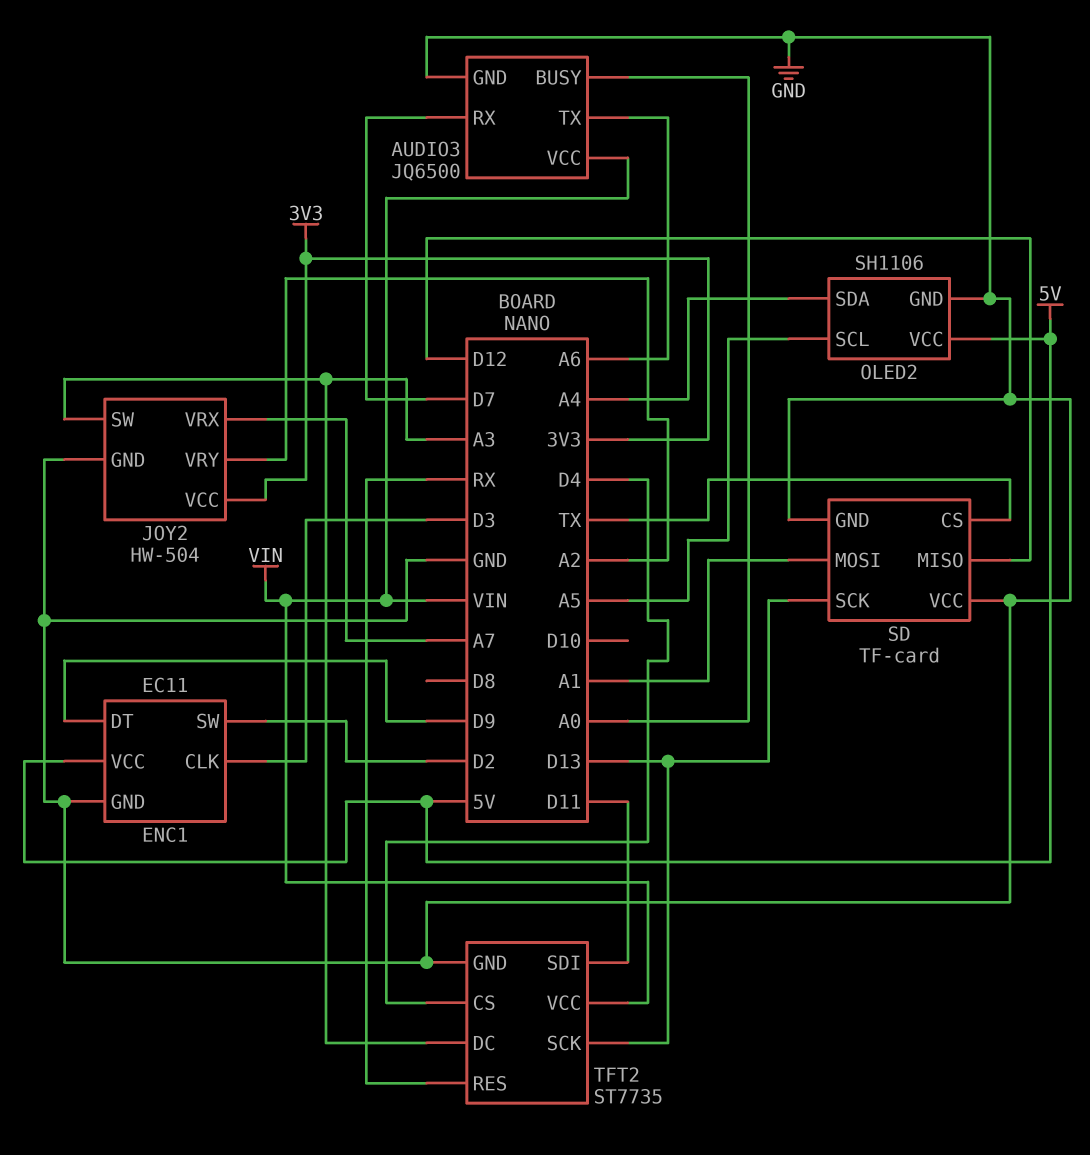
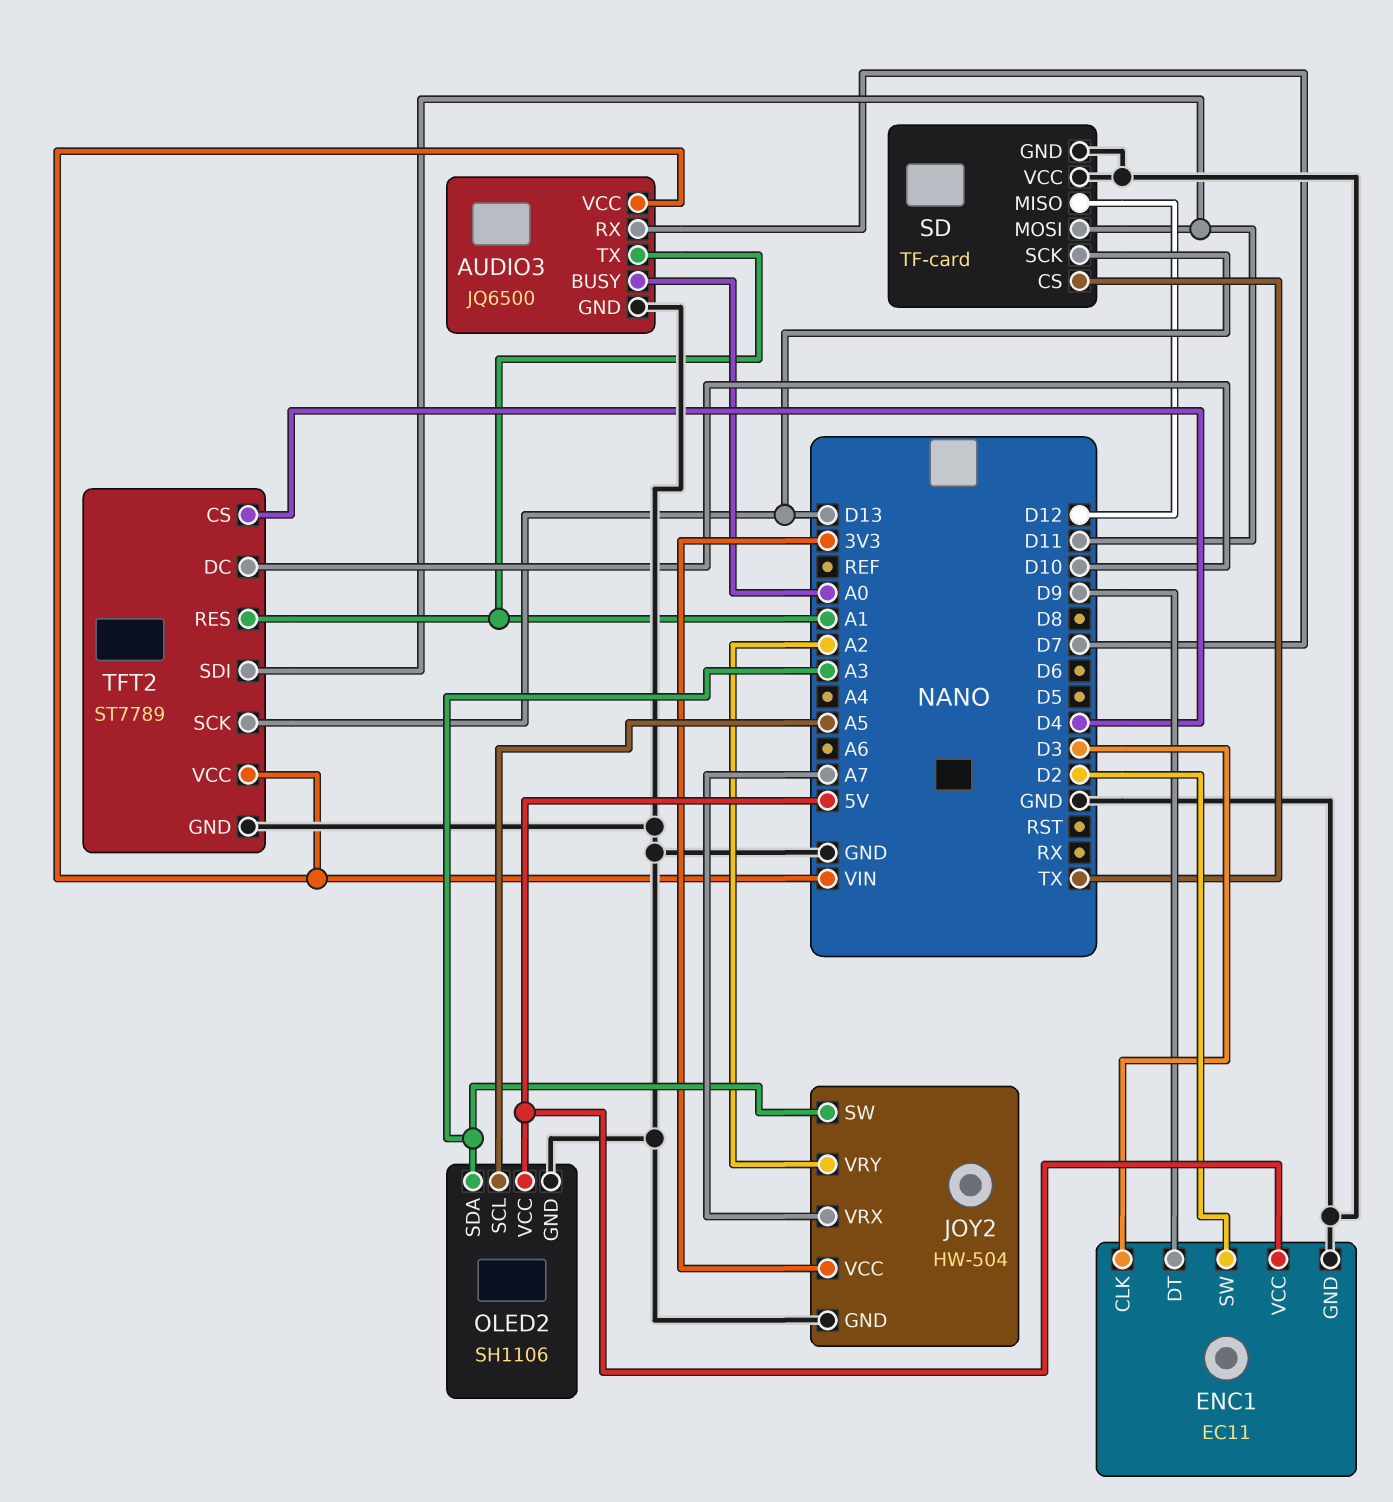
AUDIO3 pin TX: A6 -> A1
OLED2 pin SDA: A4 -> A3
SD pin MOSI: A1 -> D11
TFT2: ST7735 -> ST7789
TFT2 pin DC: A3 -> D10
TFT2 pin RES: RX -> A1

